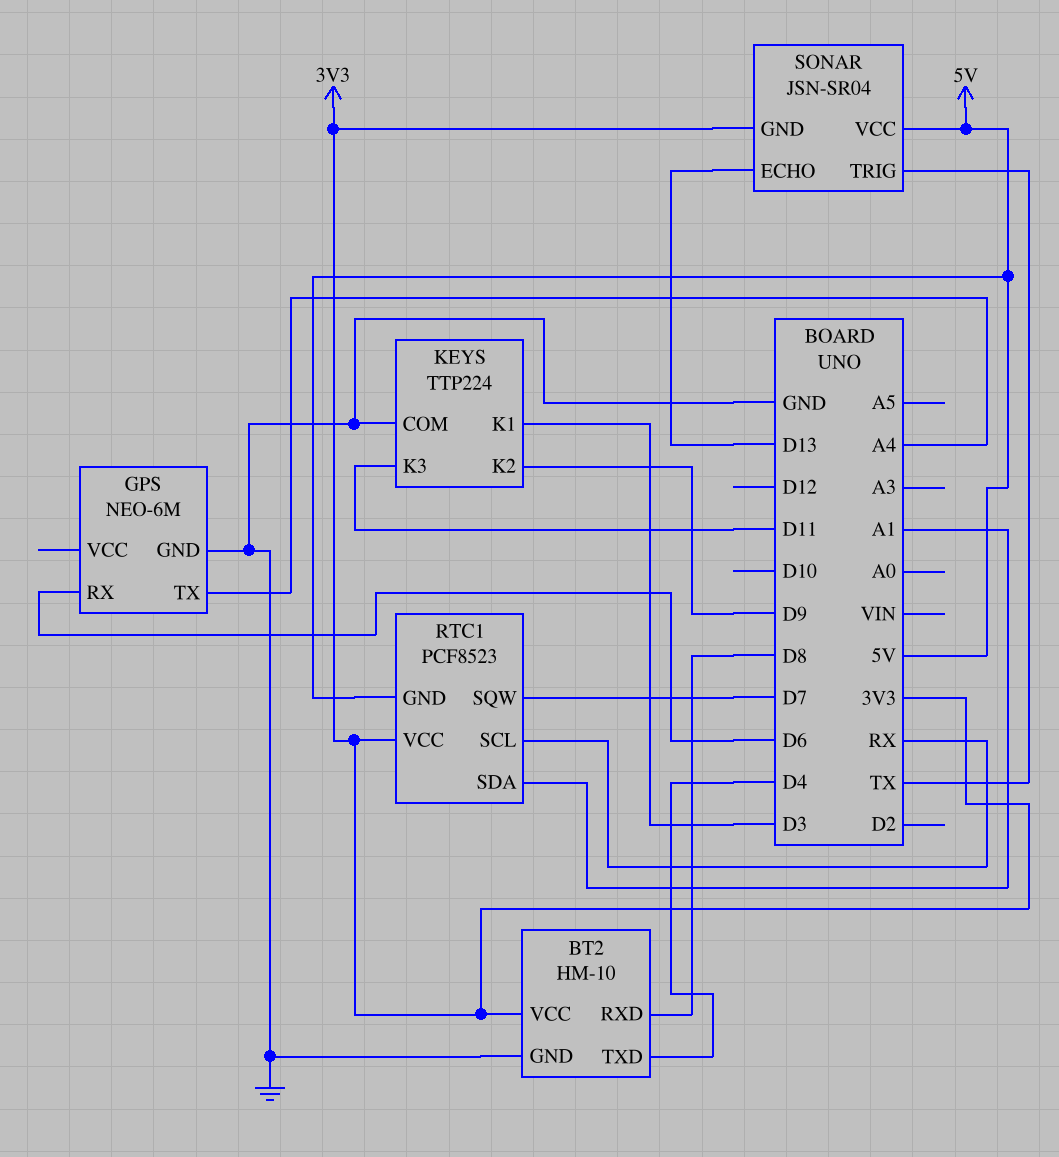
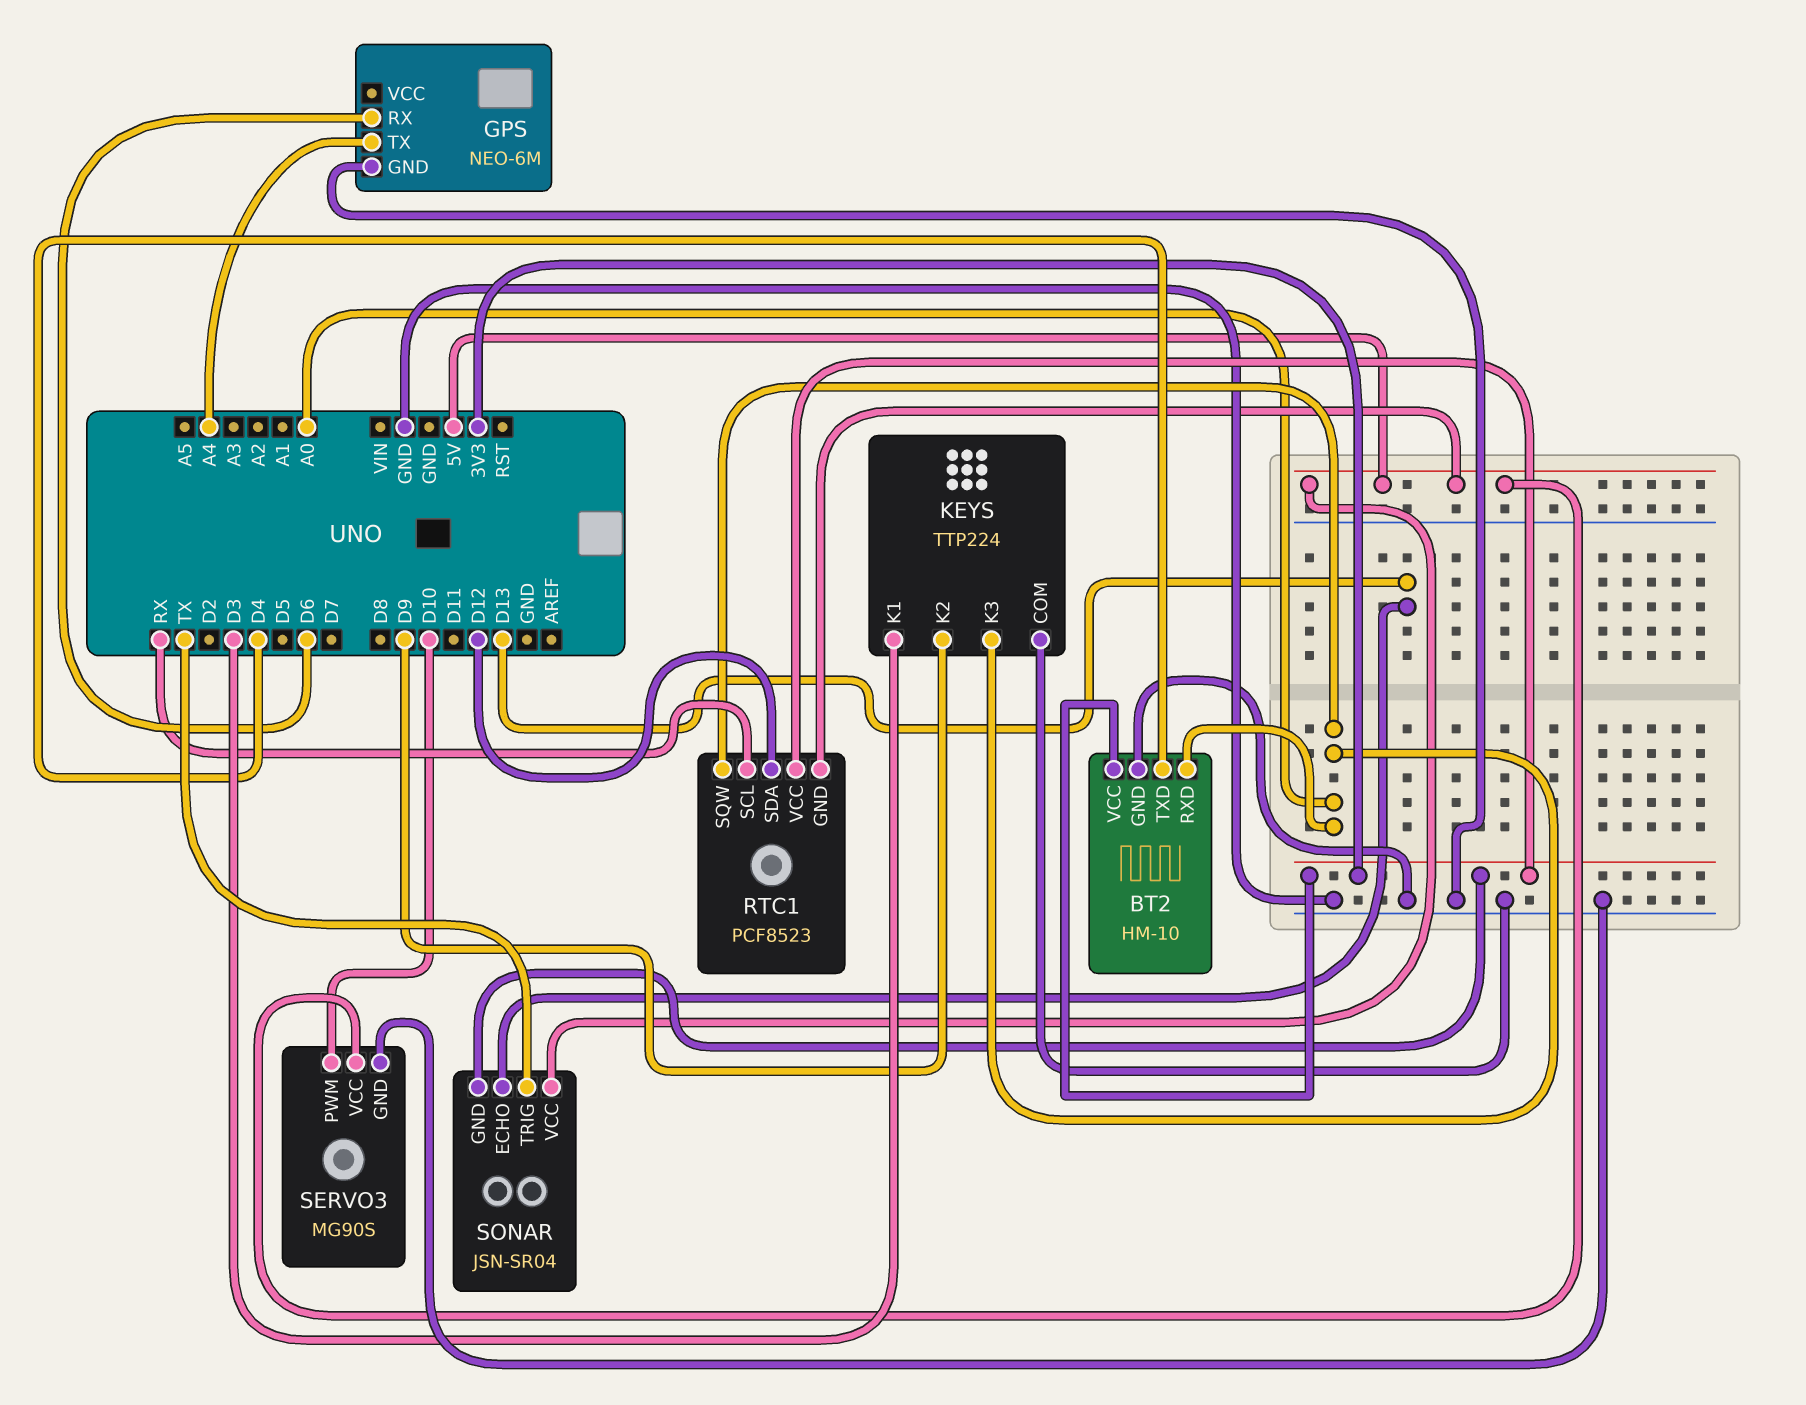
BT2 pin RXD: D8 -> A0
KEYS pin K3: D11 -> A0
RTC1 pin SDA: A1 -> D12
RTC1 pin SQW: D7 -> A0
SERVO3: none -> MG90S
SERVO3 pin GND: none -> GND
SERVO3 pin PWM: none -> D10
SERVO3 pin VCC: none -> 5V

